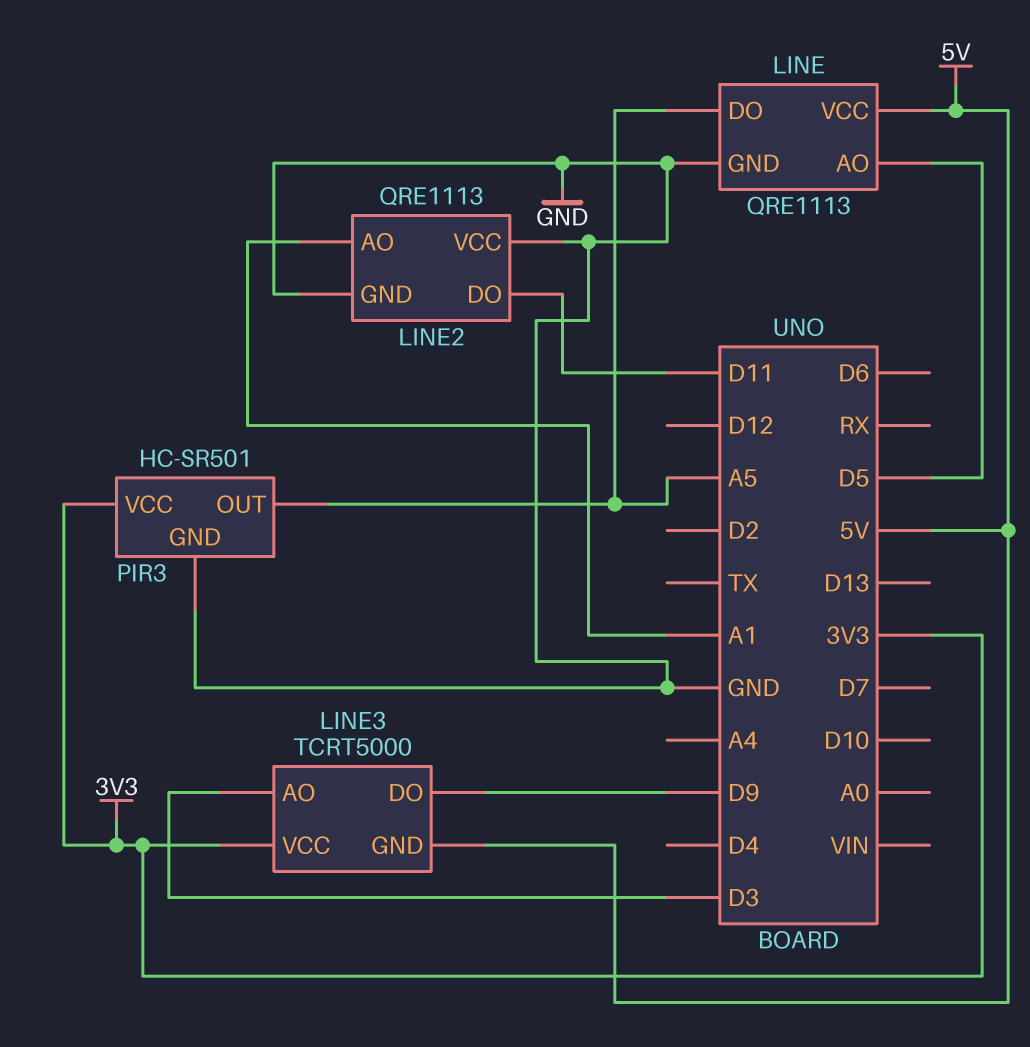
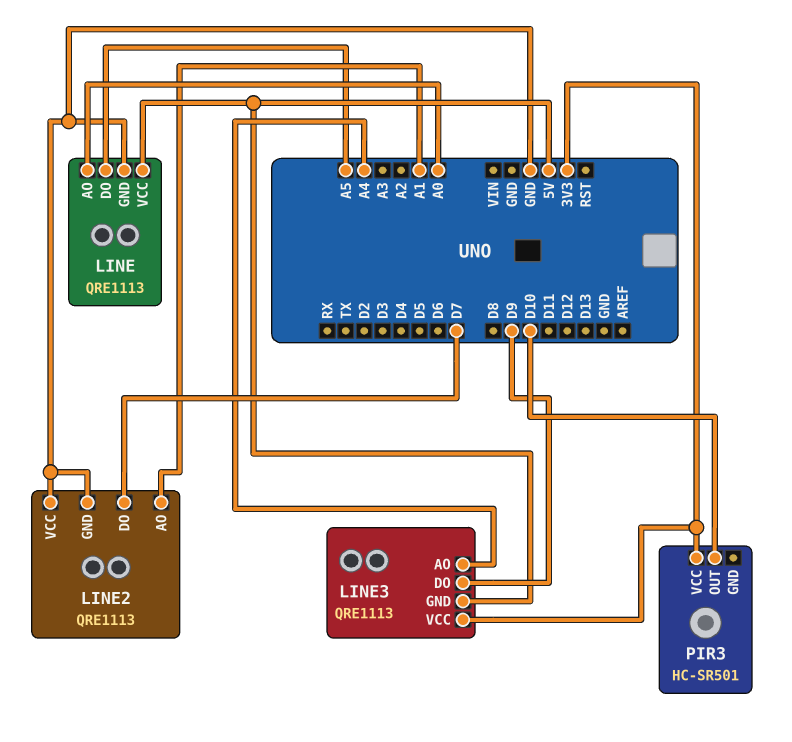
LINE pin AO: D5 -> A0
LINE2 pin DO: D11 -> D7
LINE3: TCRT5000 -> QRE1113
LINE3 pin AO: D3 -> A4
PIR3 pin GND: GND -> none
PIR3 pin OUT: A5 -> D10

